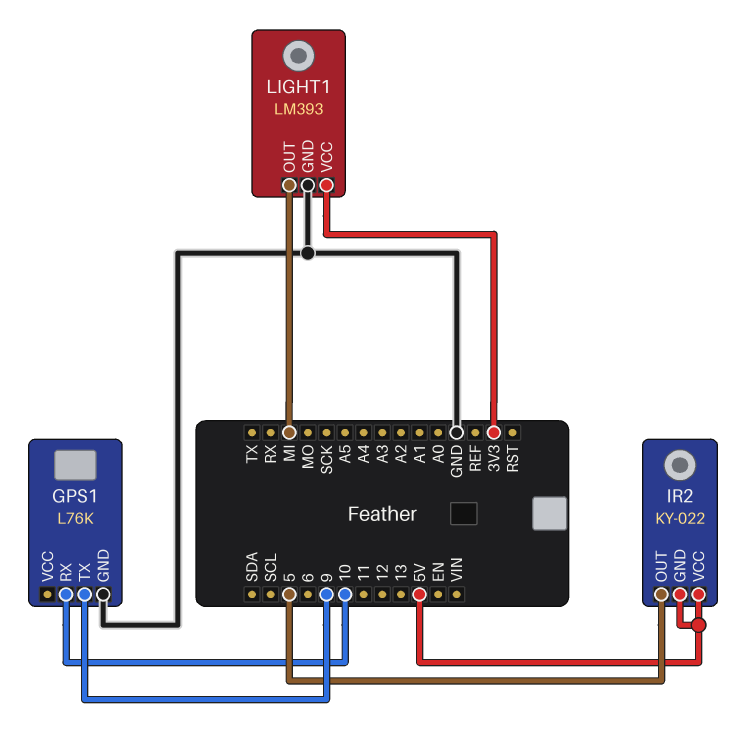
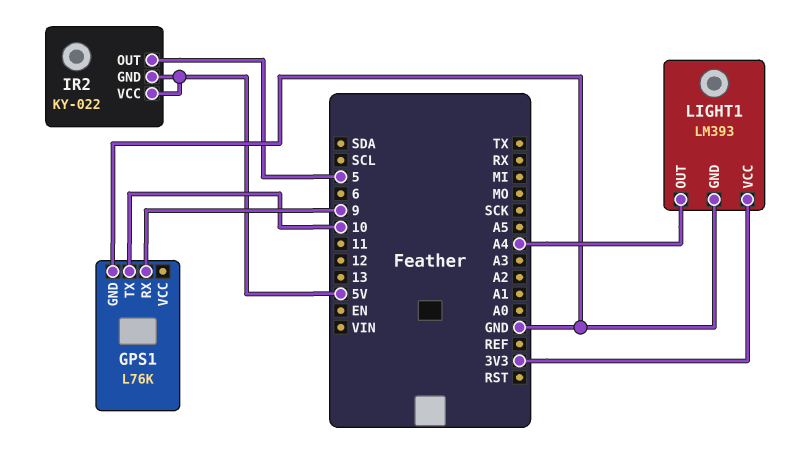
GPS1 pin RX: 10 -> 9
GPS1 pin TX: 9 -> 10
LIGHT1 pin OUT: MI -> A4

